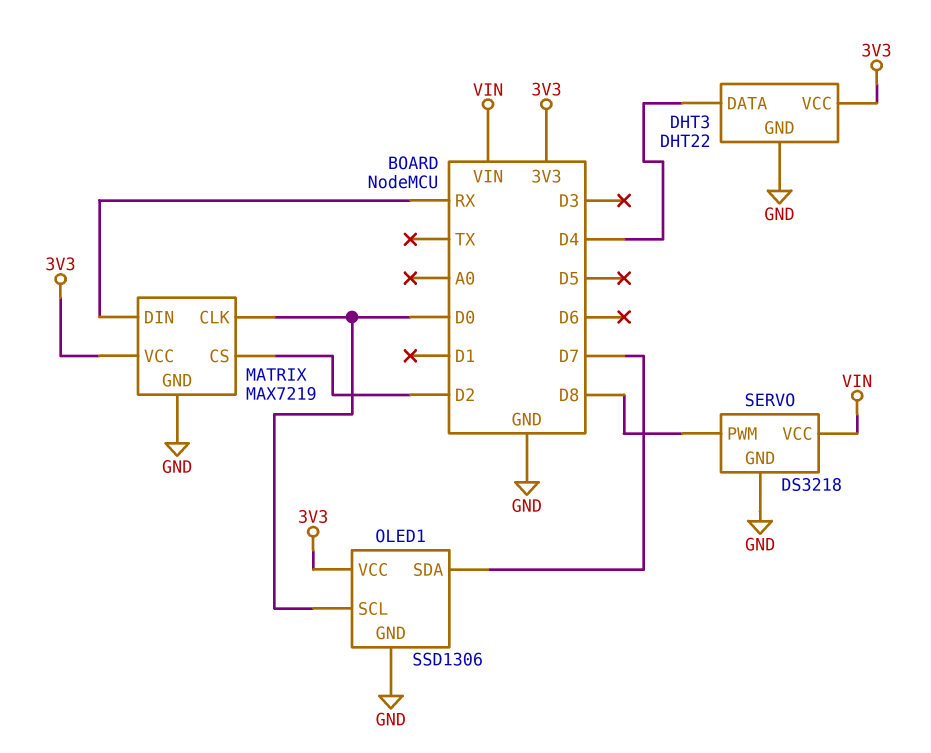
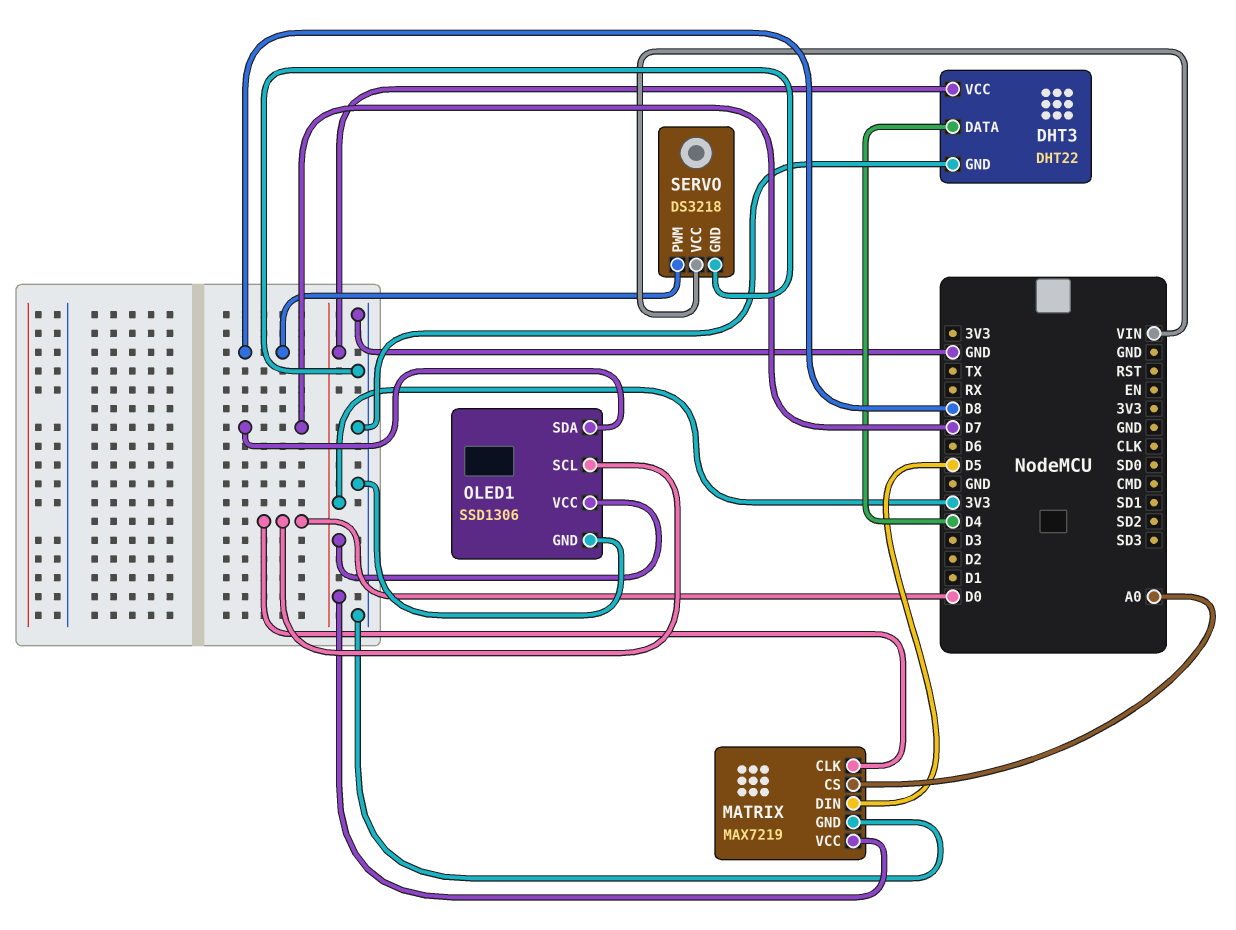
MATRIX pin CS: D2 -> A0
MATRIX pin DIN: RX -> D5

